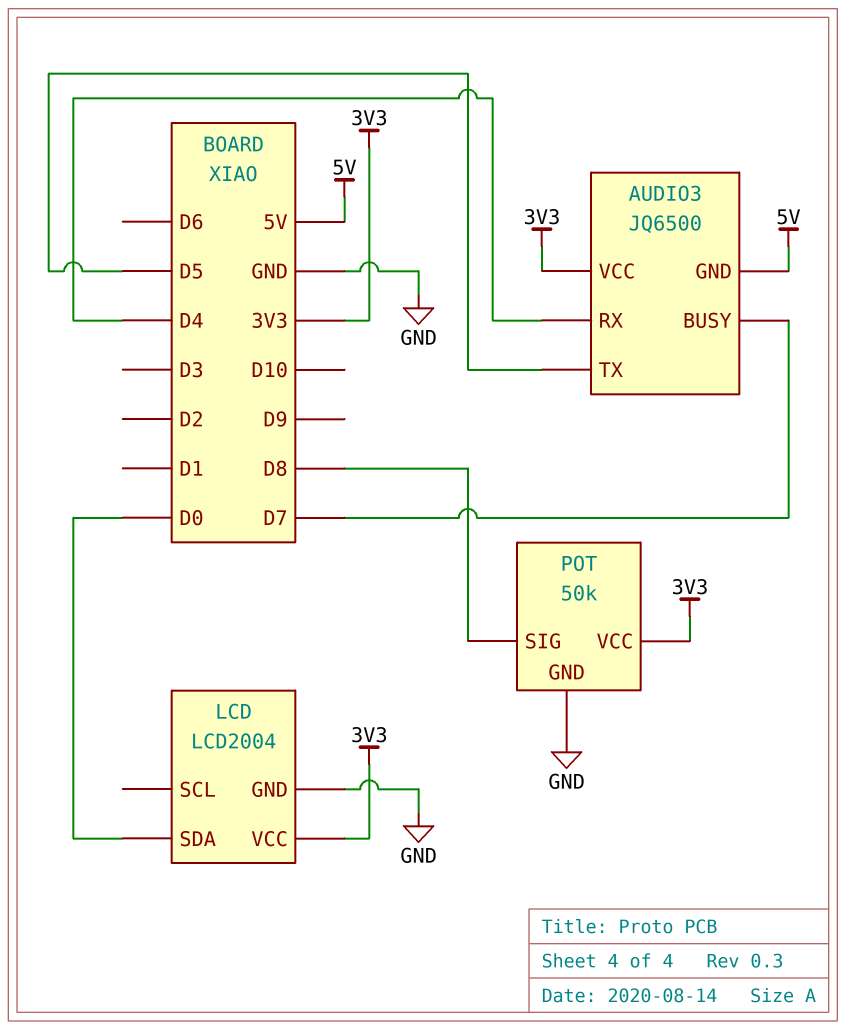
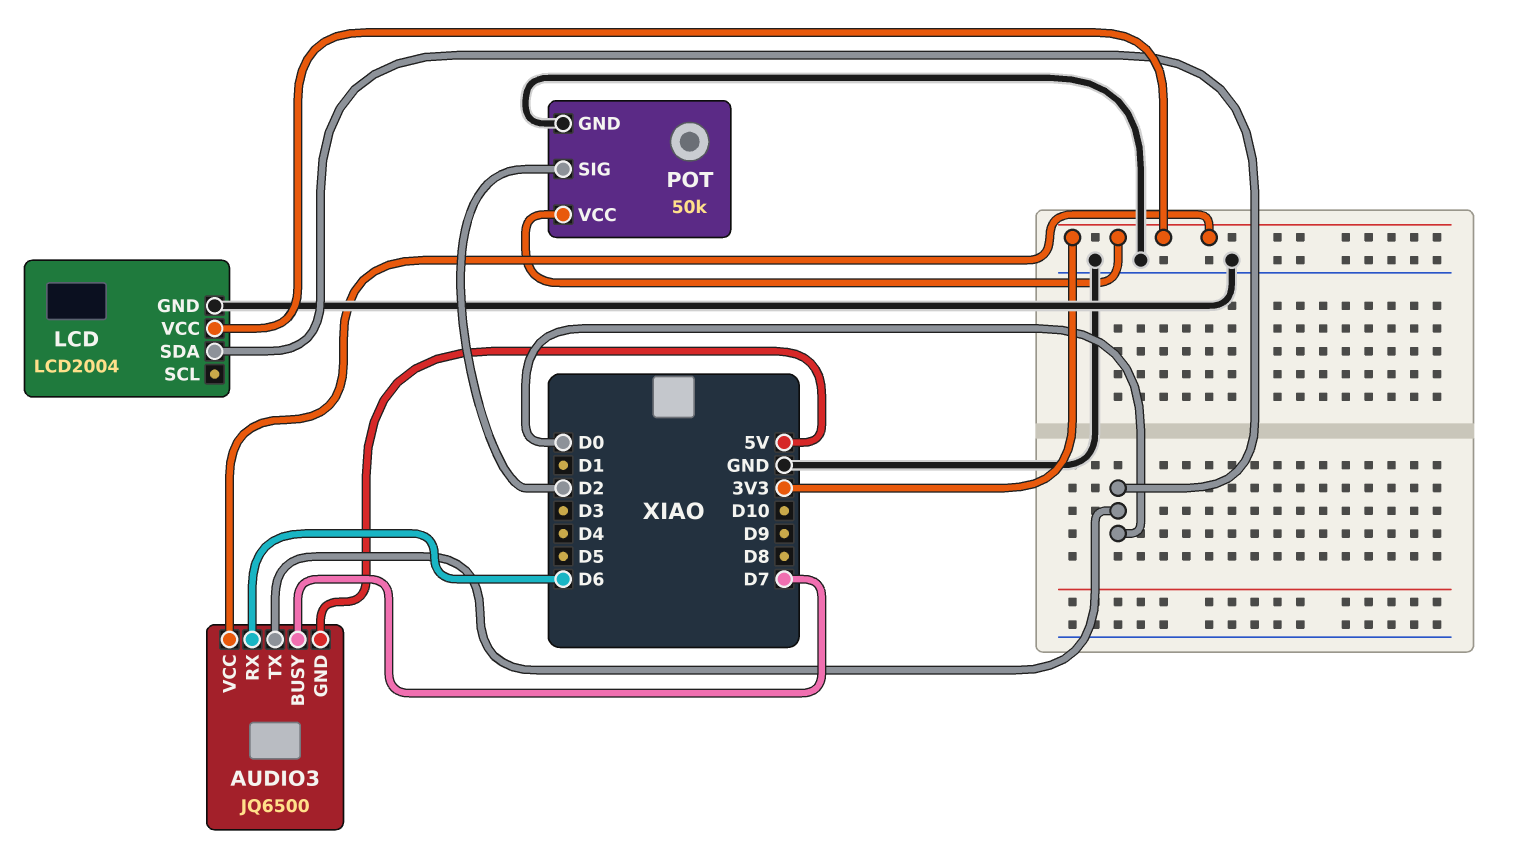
AUDIO3 pin RX: D4 -> D6
AUDIO3 pin TX: D5 -> D0
POT pin SIG: D8 -> D2

